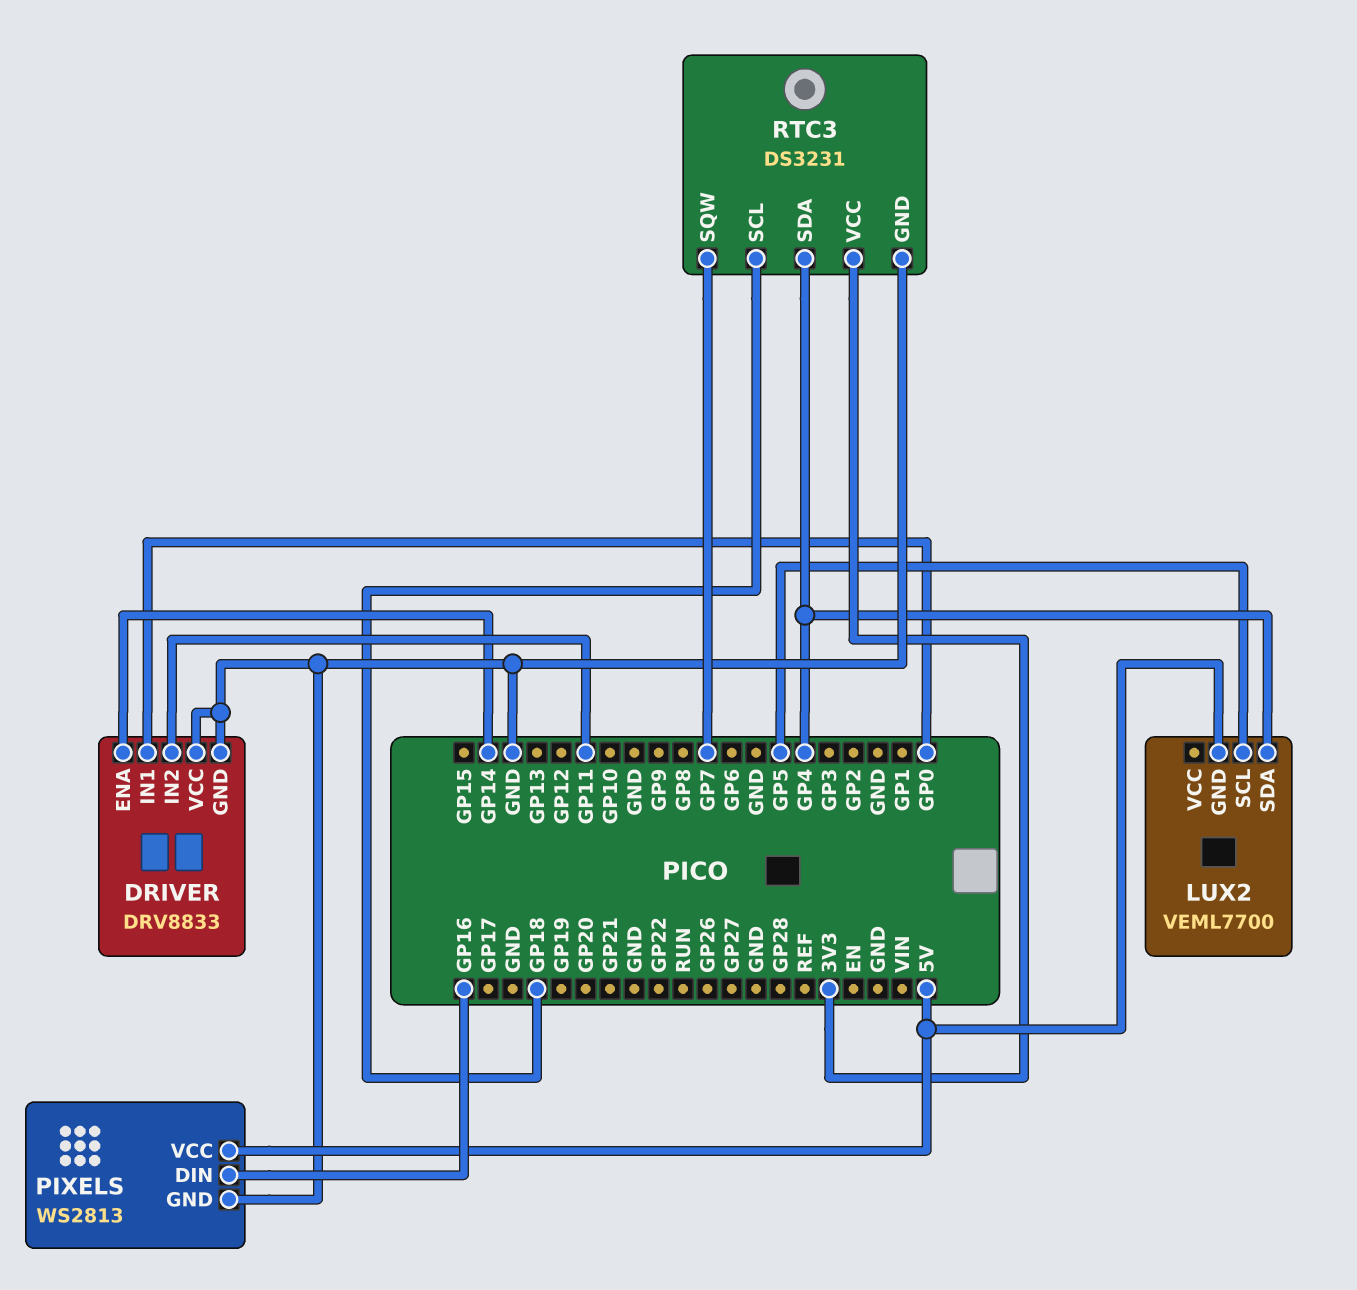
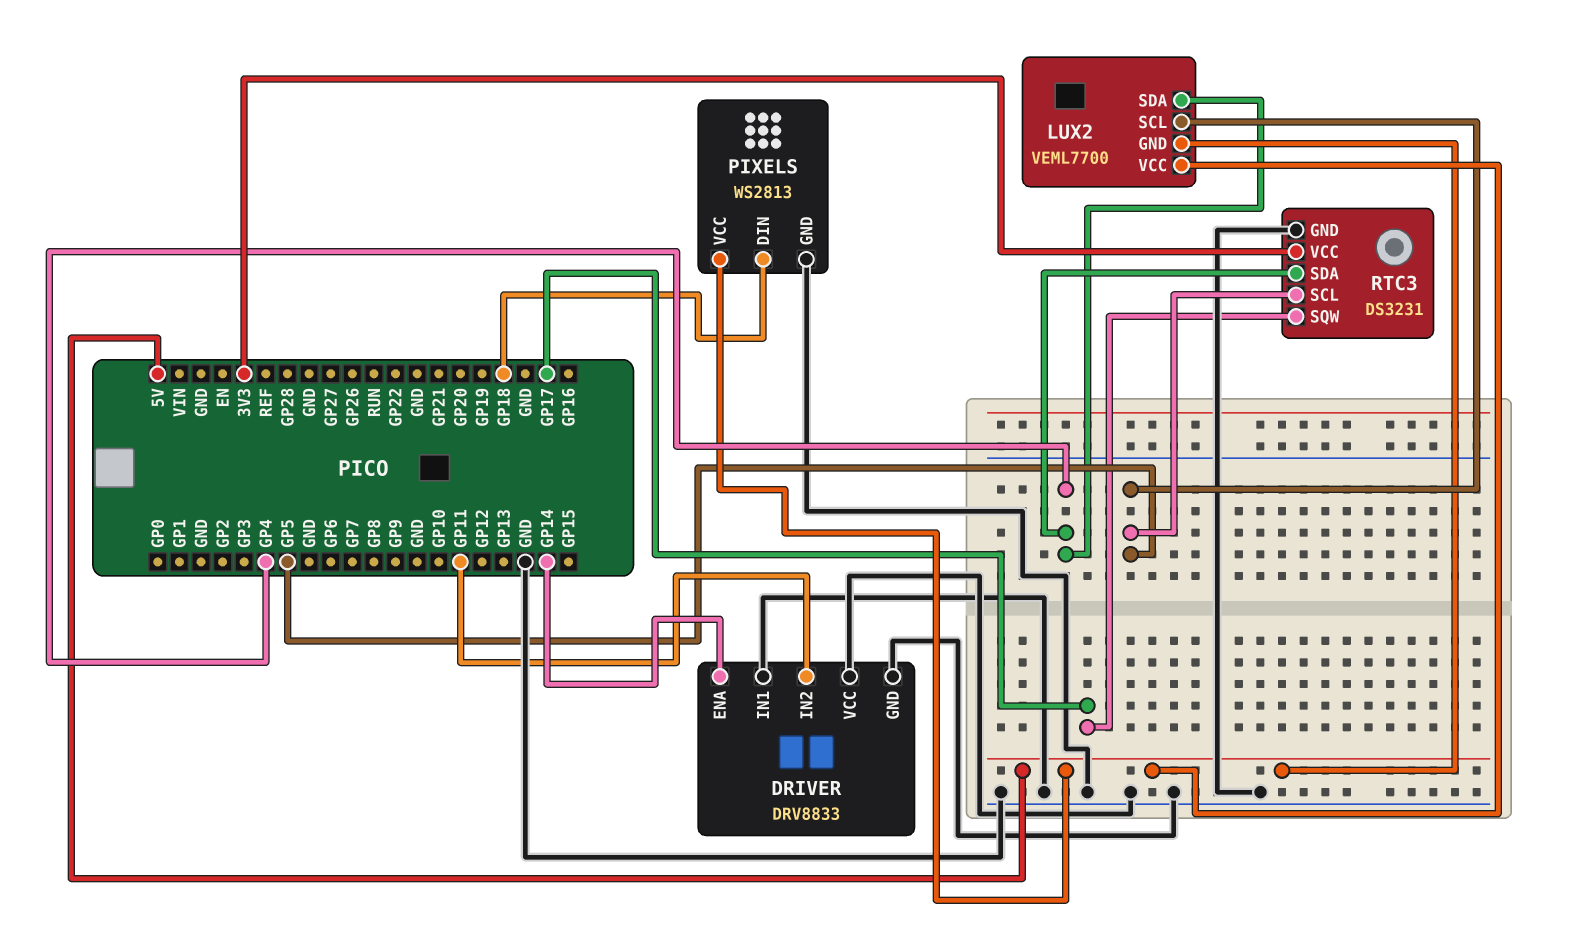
DRIVER pin IN1: GP0 -> GND
LUX2 pin VCC: none -> 5V
PIXELS pin DIN: GP16 -> GP18
RTC3 pin SCL: GP18 -> GP5
RTC3 pin SQW: GP7 -> GP17

